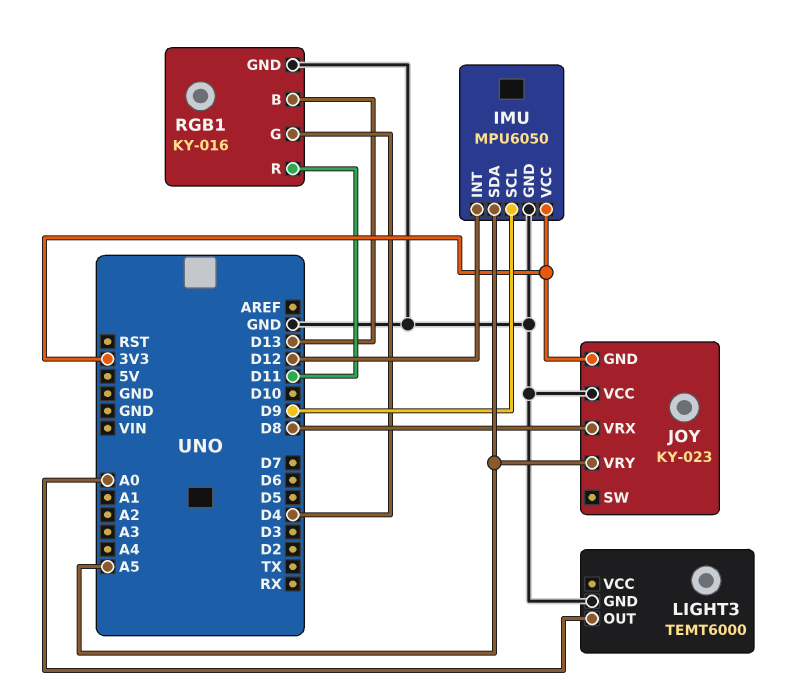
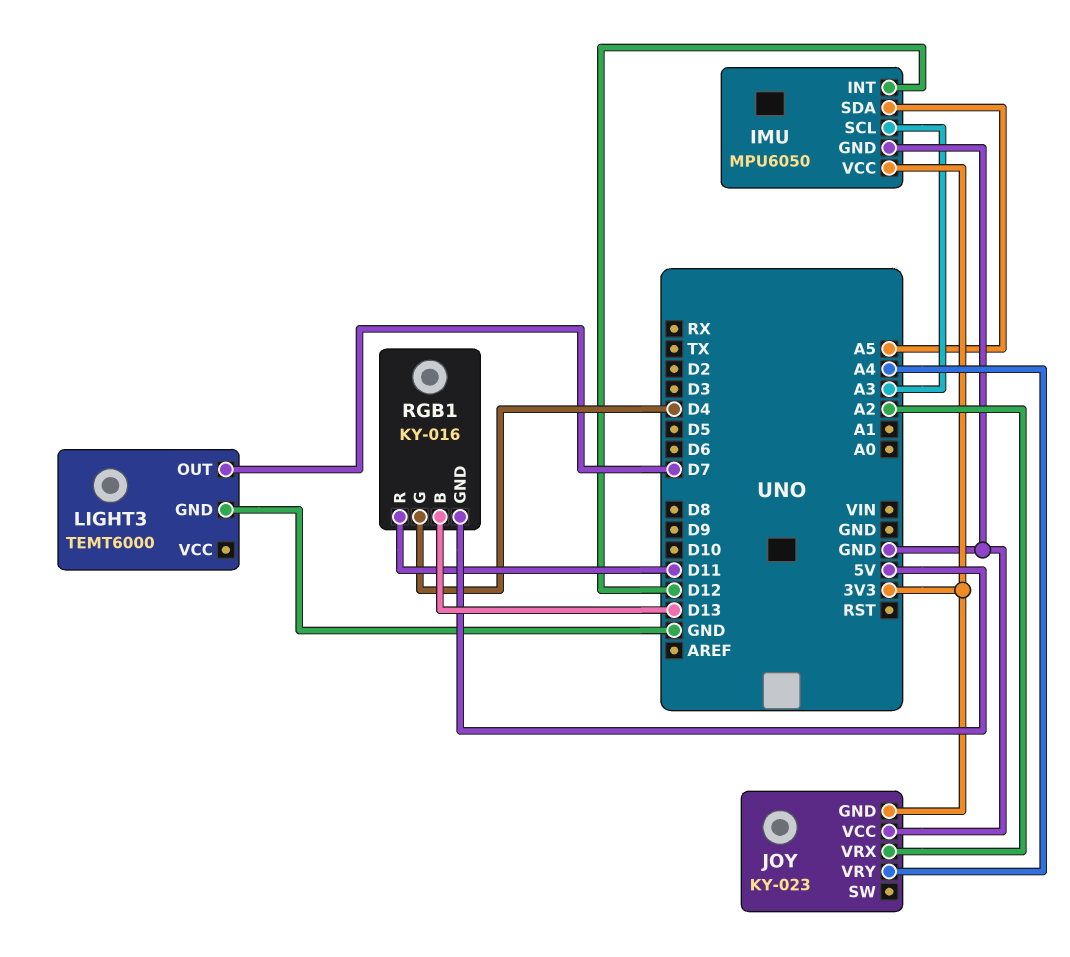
IMU pin SCL: D9 -> A3
JOY pin VRX: D8 -> A2
JOY pin VRY: A5 -> A4
LIGHT3 pin OUT: A0 -> D7
RGB1 pin GND: GND -> 5V

